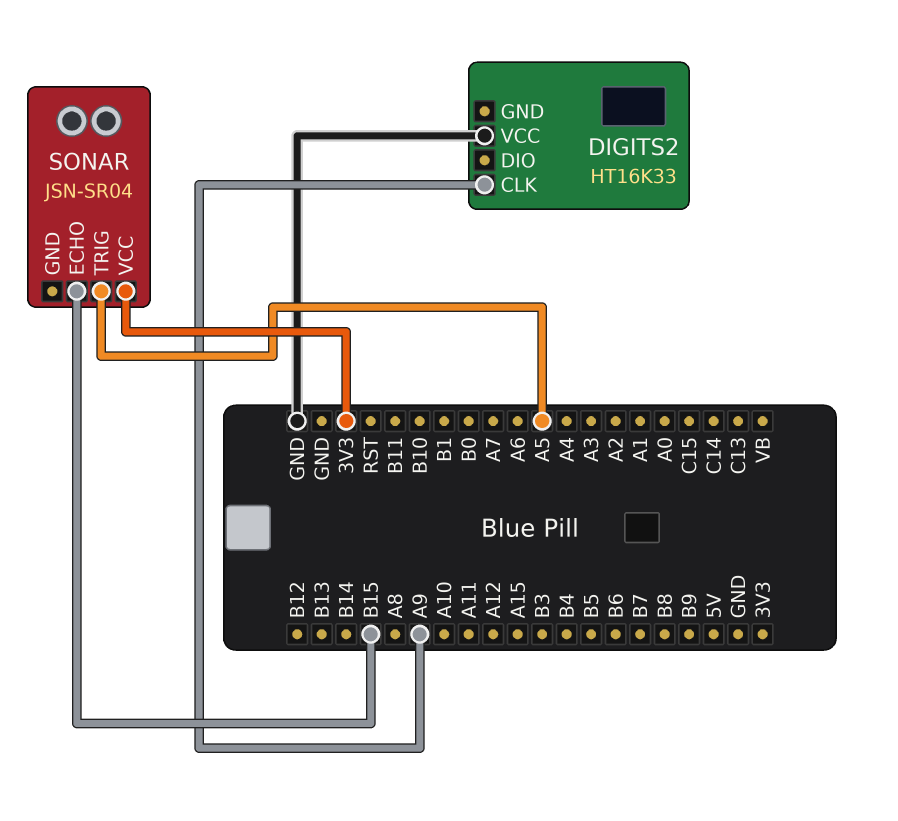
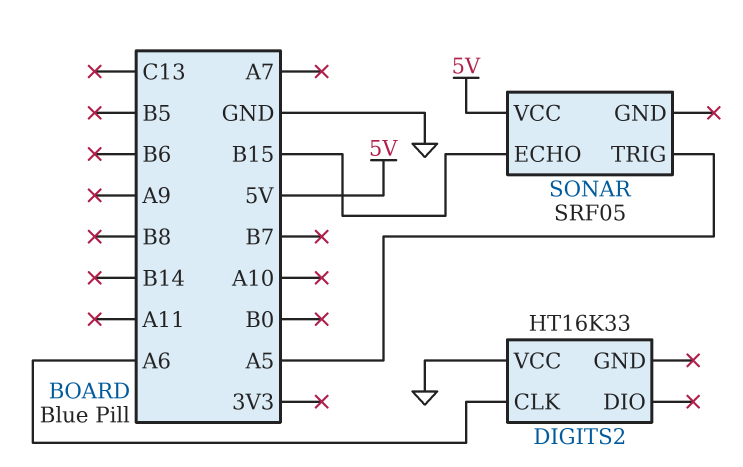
DIGITS2 pin CLK: A9 -> A6
SONAR: JSN-SR04 -> SRF05
SONAR pin VCC: 3V3 -> 5V

